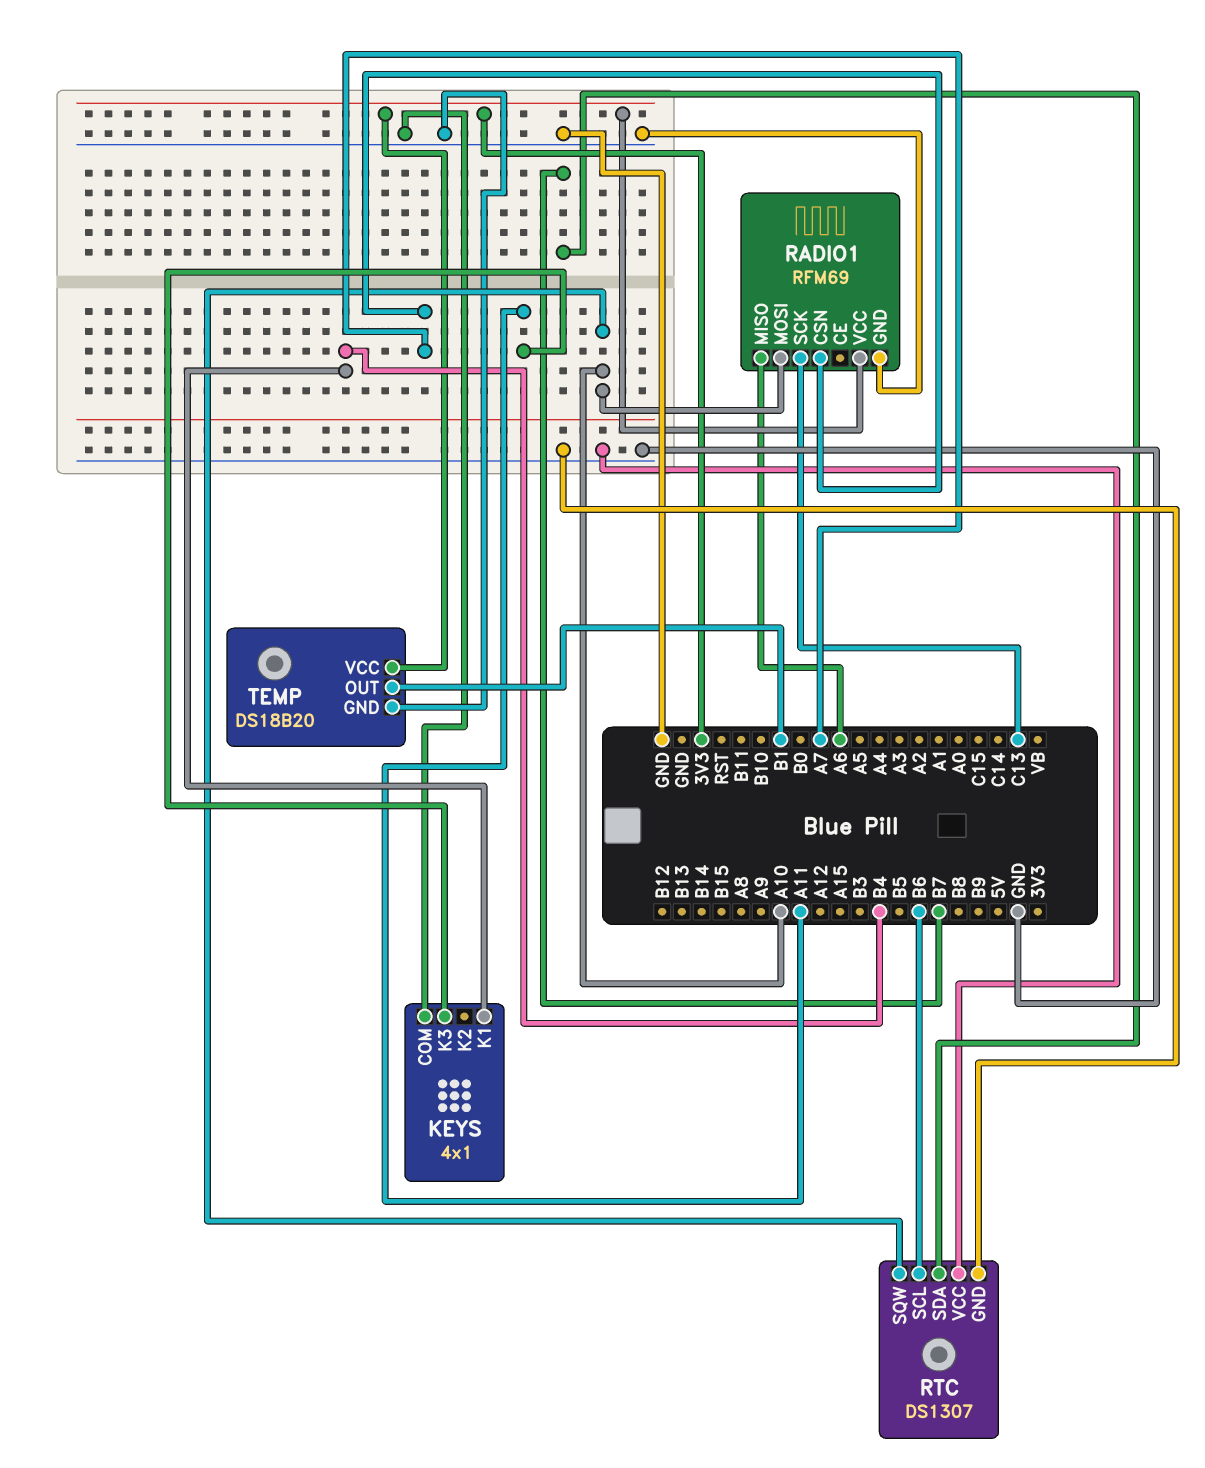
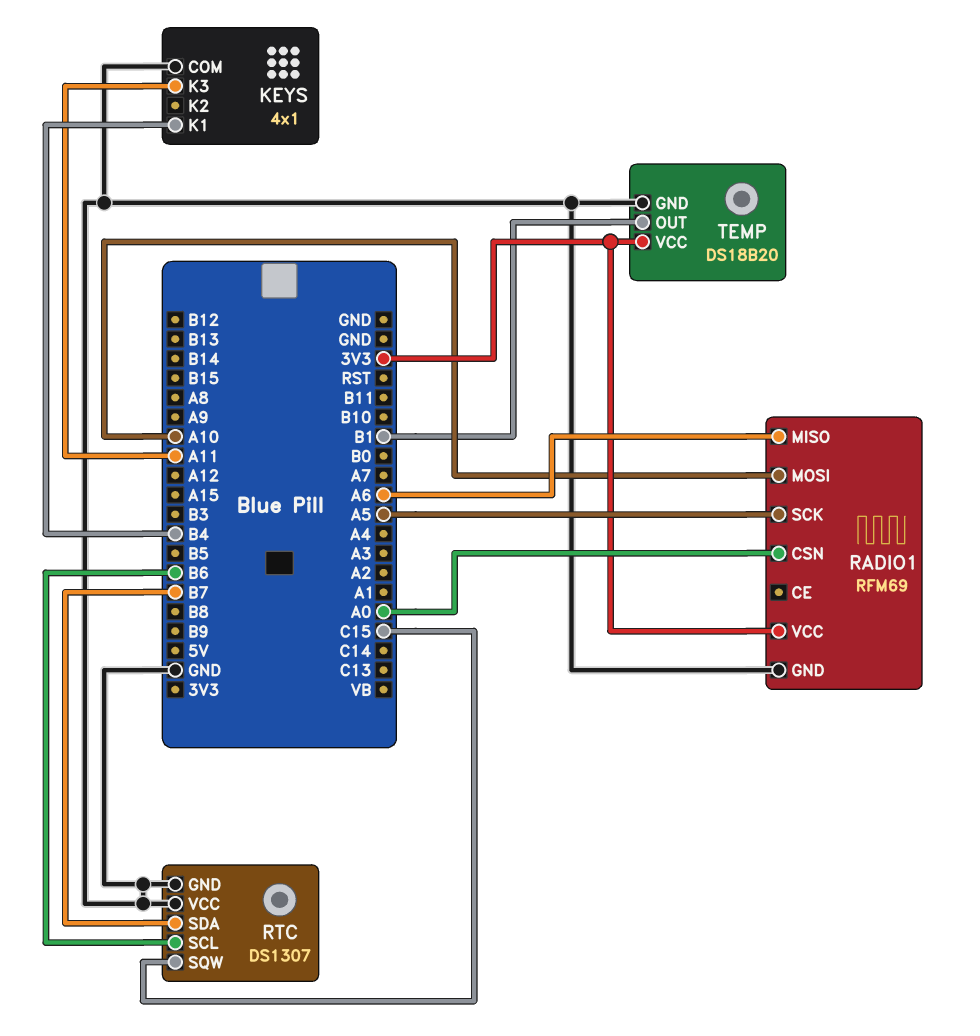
RADIO1 pin CSN: A7 -> A0
RADIO1 pin SCK: C13 -> A5
RTC pin SQW: A10 -> C15

